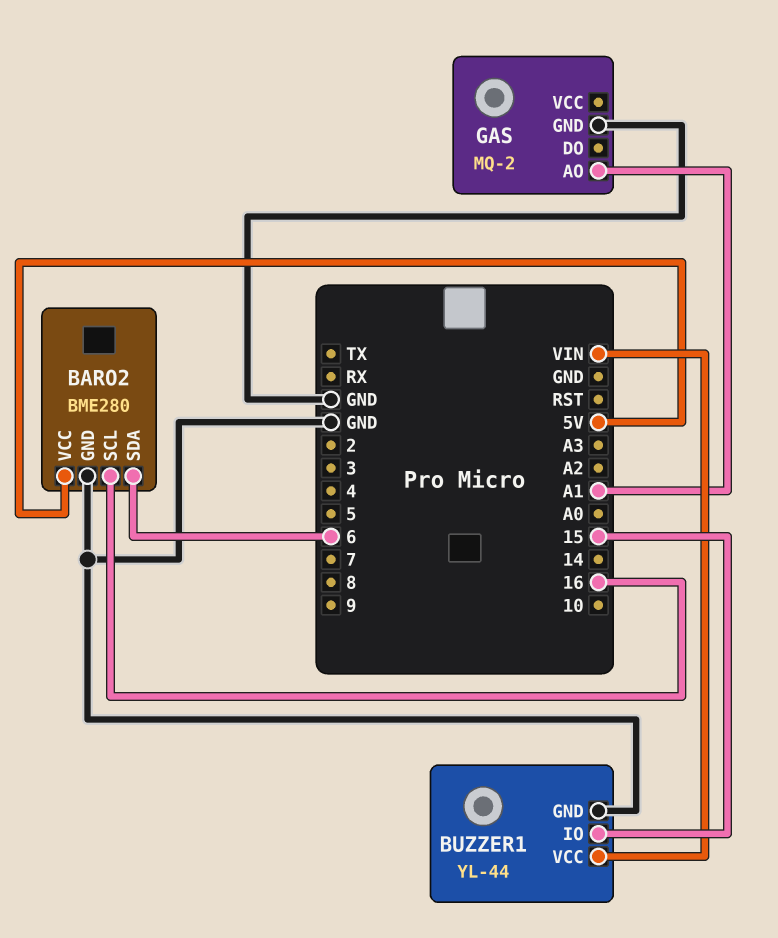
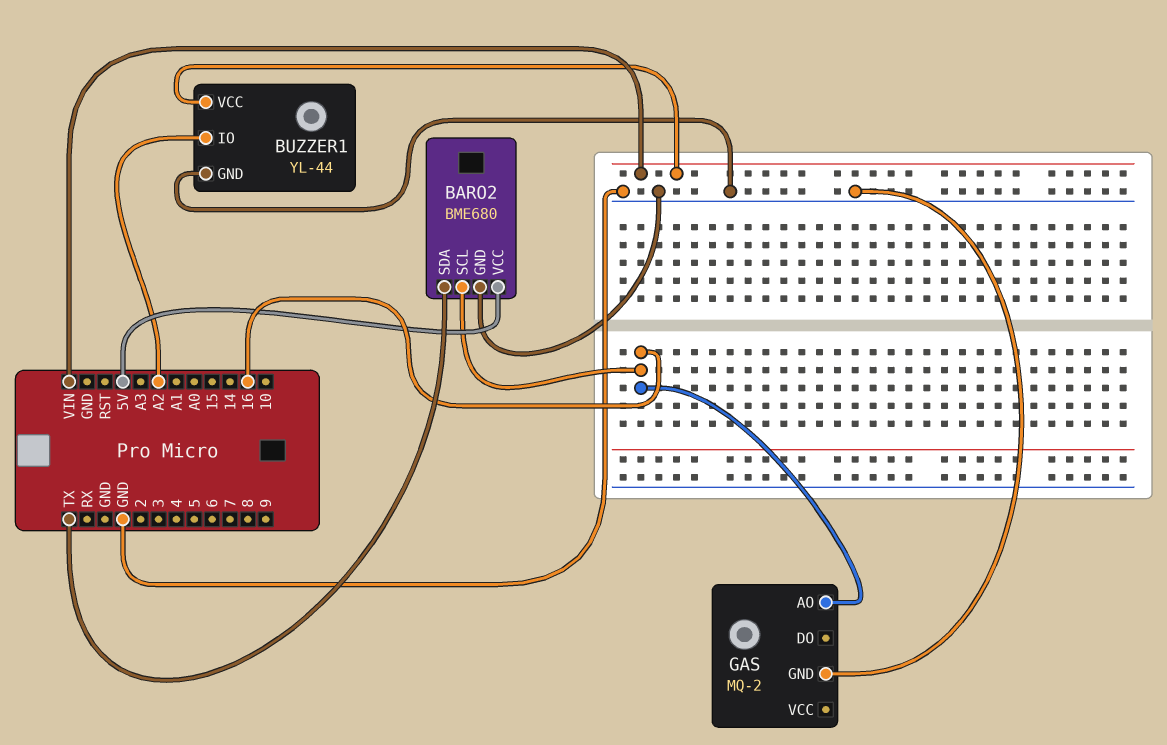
BARO2: BME280 -> BME680
BARO2 pin SDA: 6 -> TX
BUZZER1 pin IO: 15 -> A2
GAS pin AO: A1 -> 16

